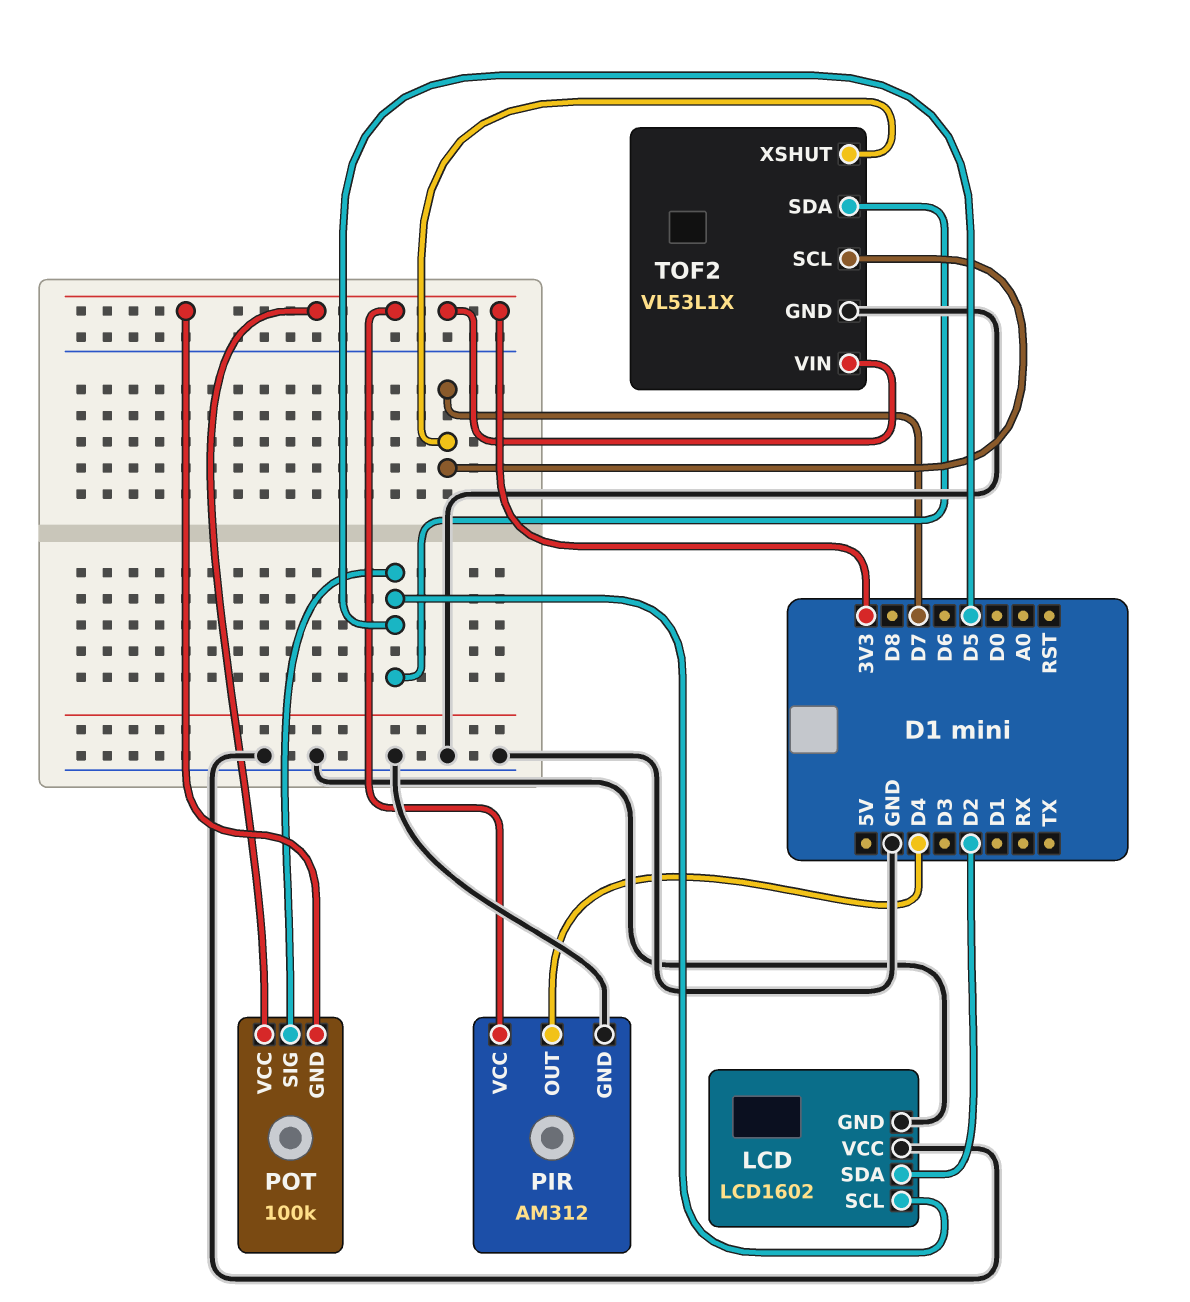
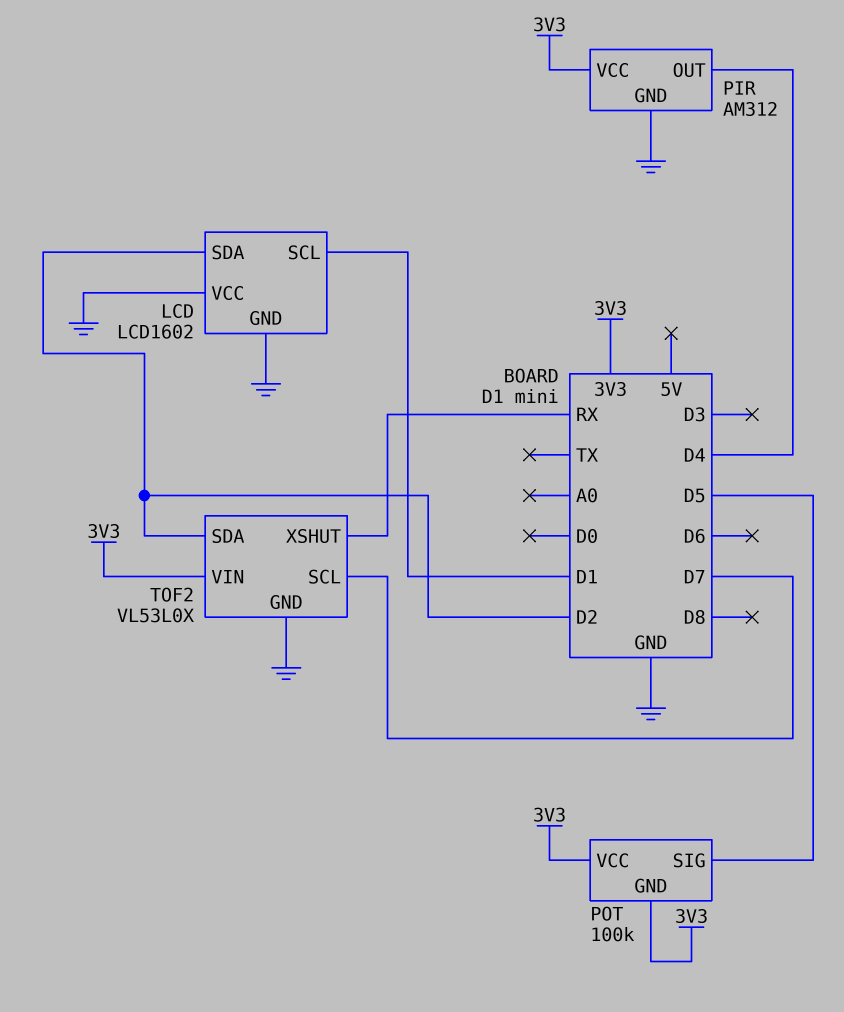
LCD pin SCL: D5 -> D1
TOF2: VL53L1X -> VL53L0X
TOF2 pin SDA: D5 -> D2
TOF2 pin XSHUT: D7 -> RX

